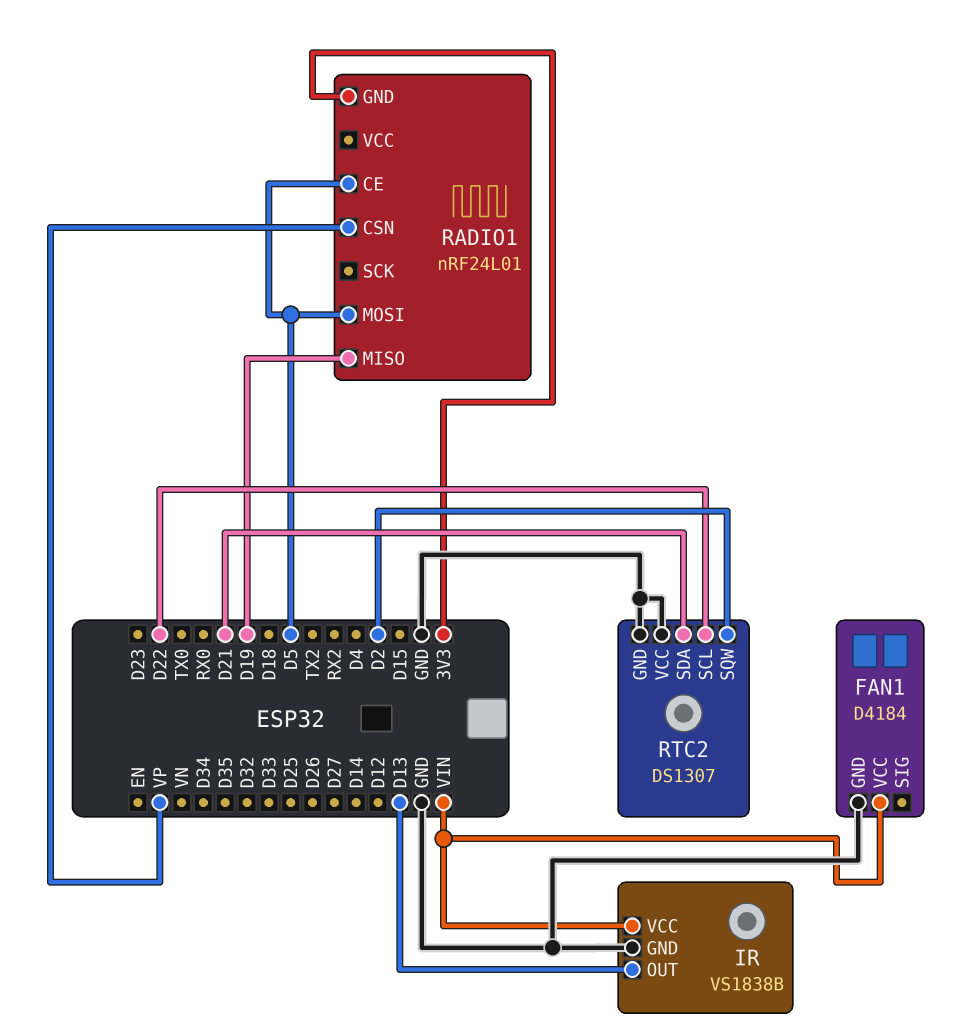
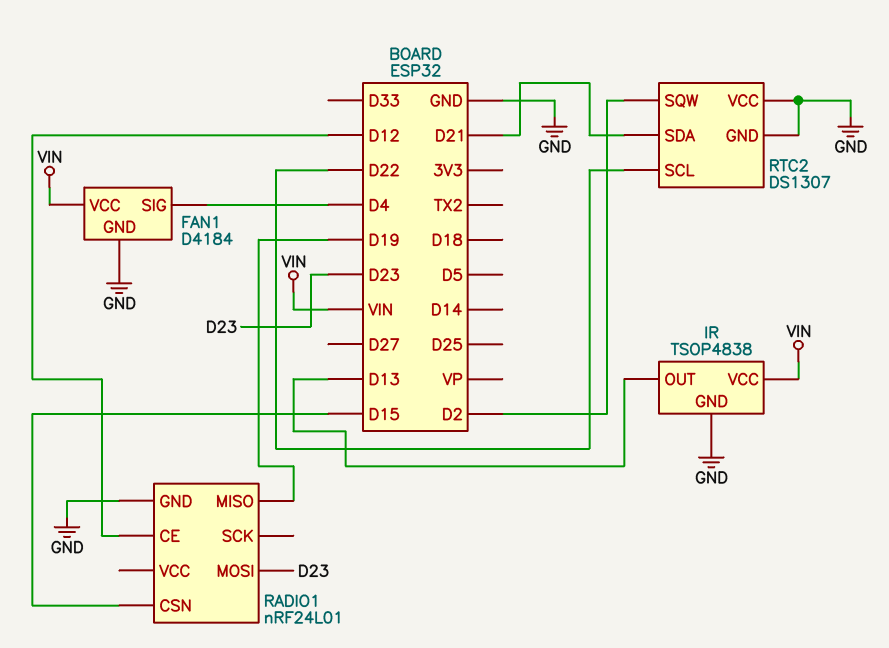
FAN1 pin SIG: none -> D4
IR: VS1838B -> TSOP4838
RADIO1 pin CE: D5 -> D12
RADIO1 pin CSN: VP -> D15
RADIO1 pin GND: 3V3 -> GND
RADIO1 pin MOSI: D5 -> D23

